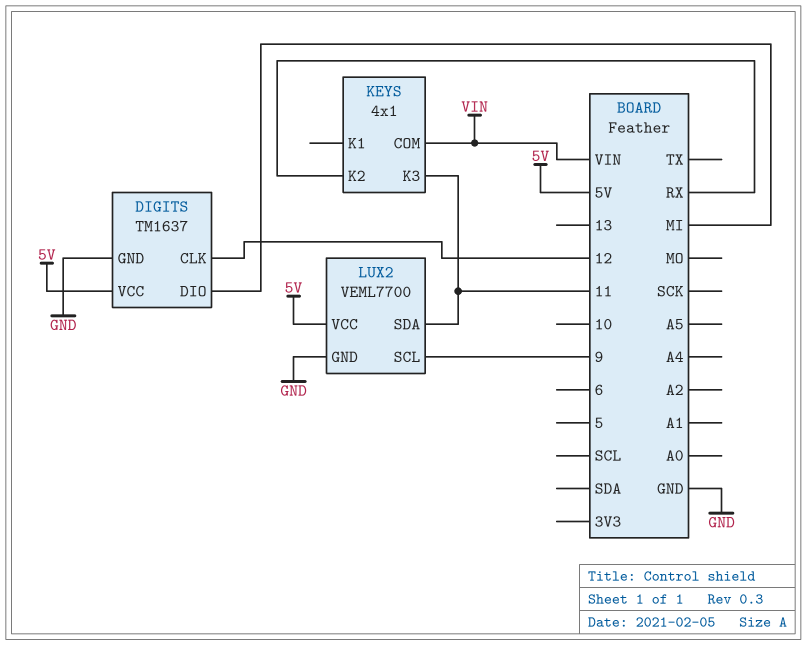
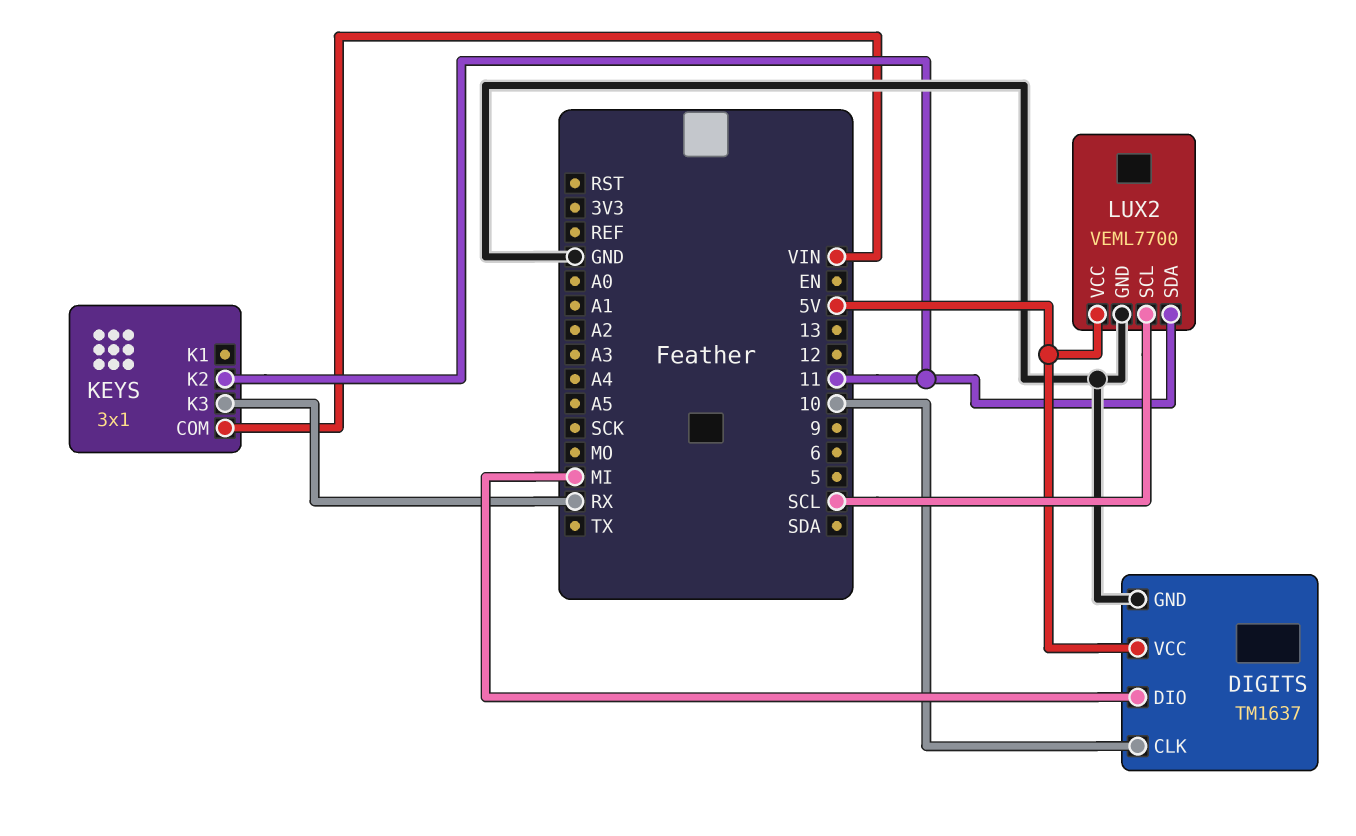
DIGITS pin CLK: 12 -> 10
KEYS: 4x1 -> 3x1
KEYS pin K2: RX -> 11
KEYS pin K3: 11 -> RX
LUX2 pin SCL: 9 -> SCL

